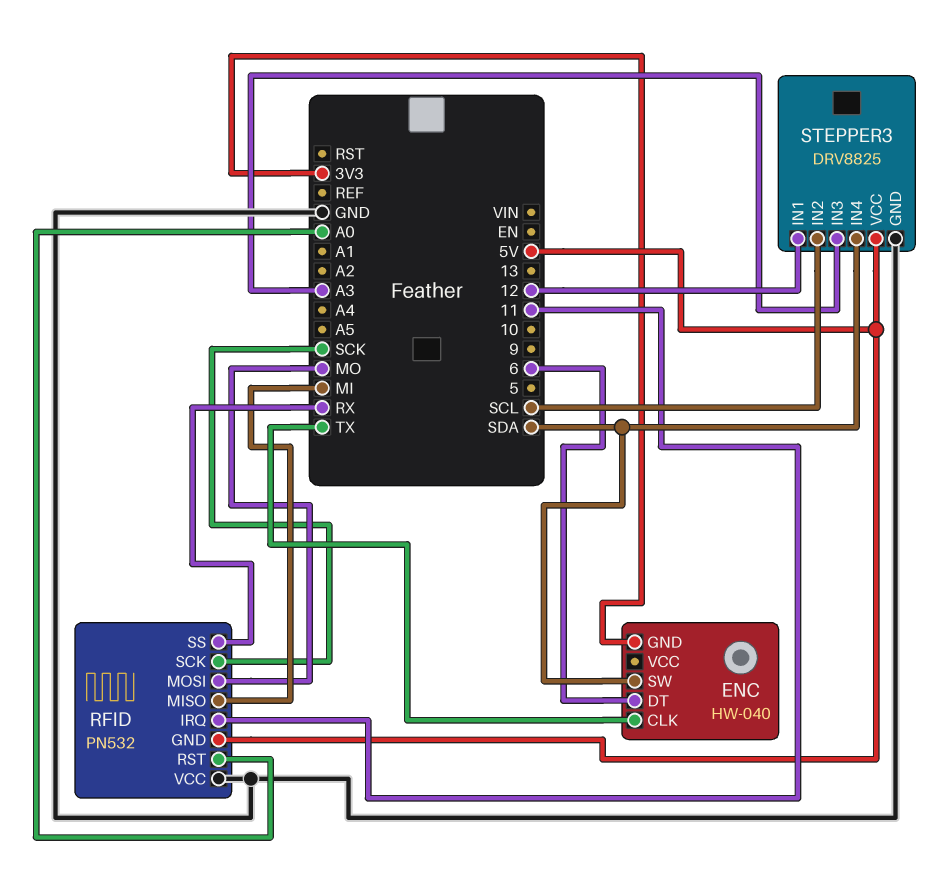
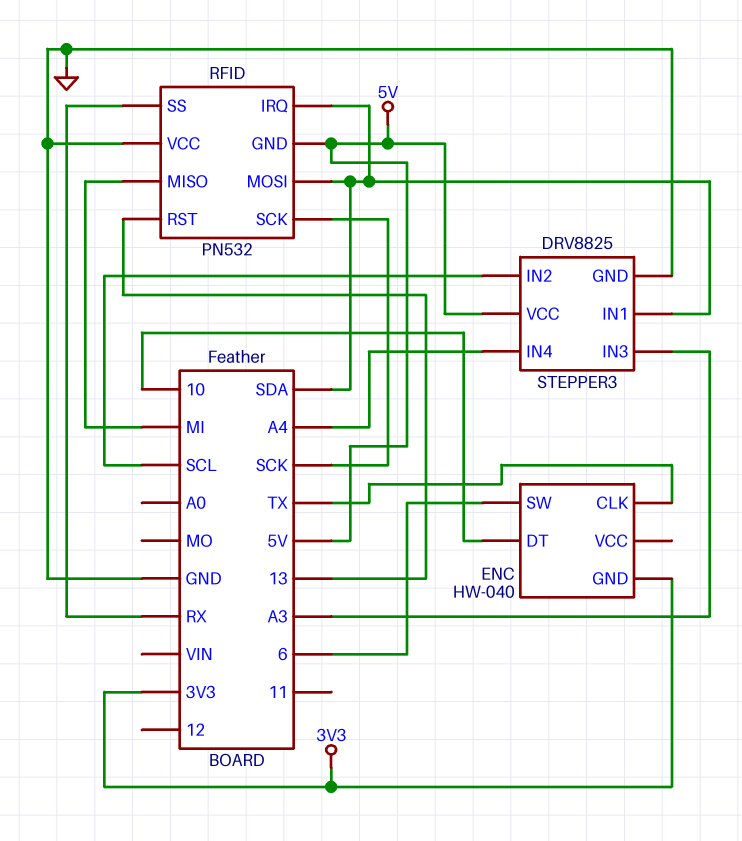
ENC pin DT: 6 -> 10
ENC pin SW: SDA -> 6
RFID pin IRQ: 11 -> SDA
RFID pin MOSI: MO -> SDA
RFID pin RST: A0 -> 13
STEPPER3 pin IN1: 12 -> SDA
STEPPER3 pin IN4: SDA -> A4

